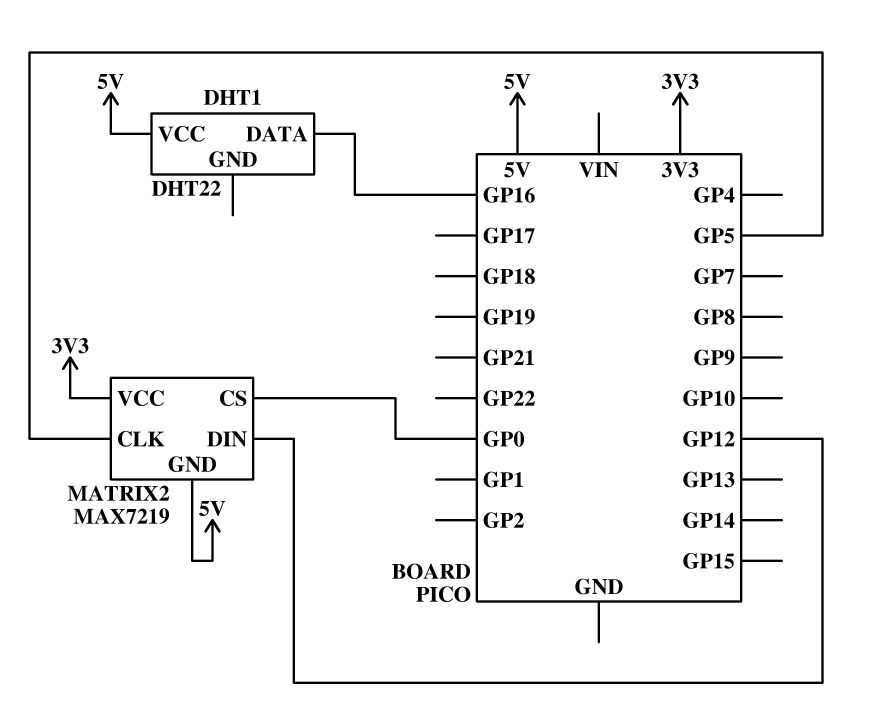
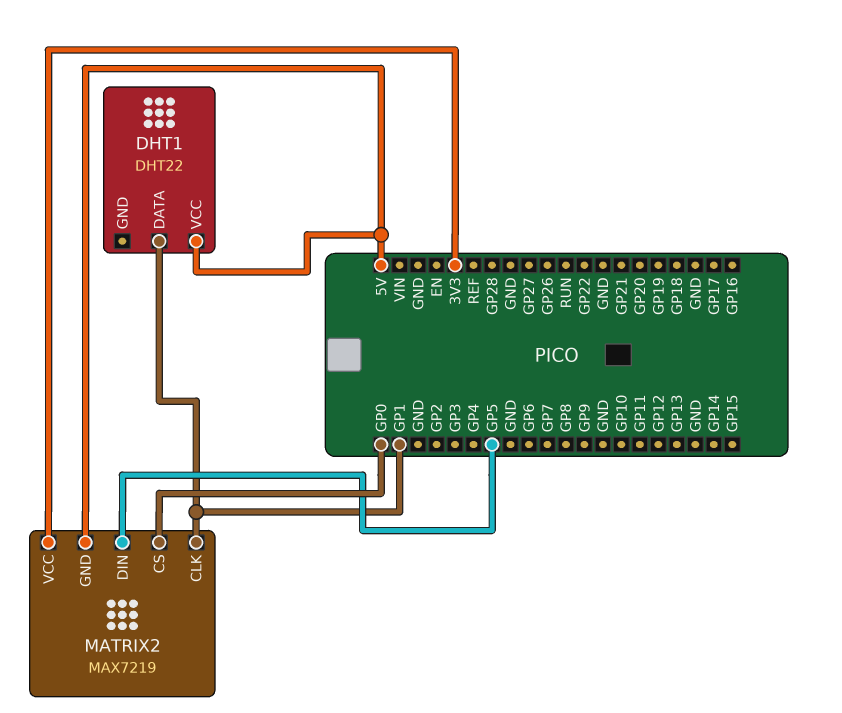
DHT1 pin DATA: GP16 -> GP1
MATRIX2 pin CLK: GP5 -> GP1
MATRIX2 pin DIN: GP12 -> GP5

